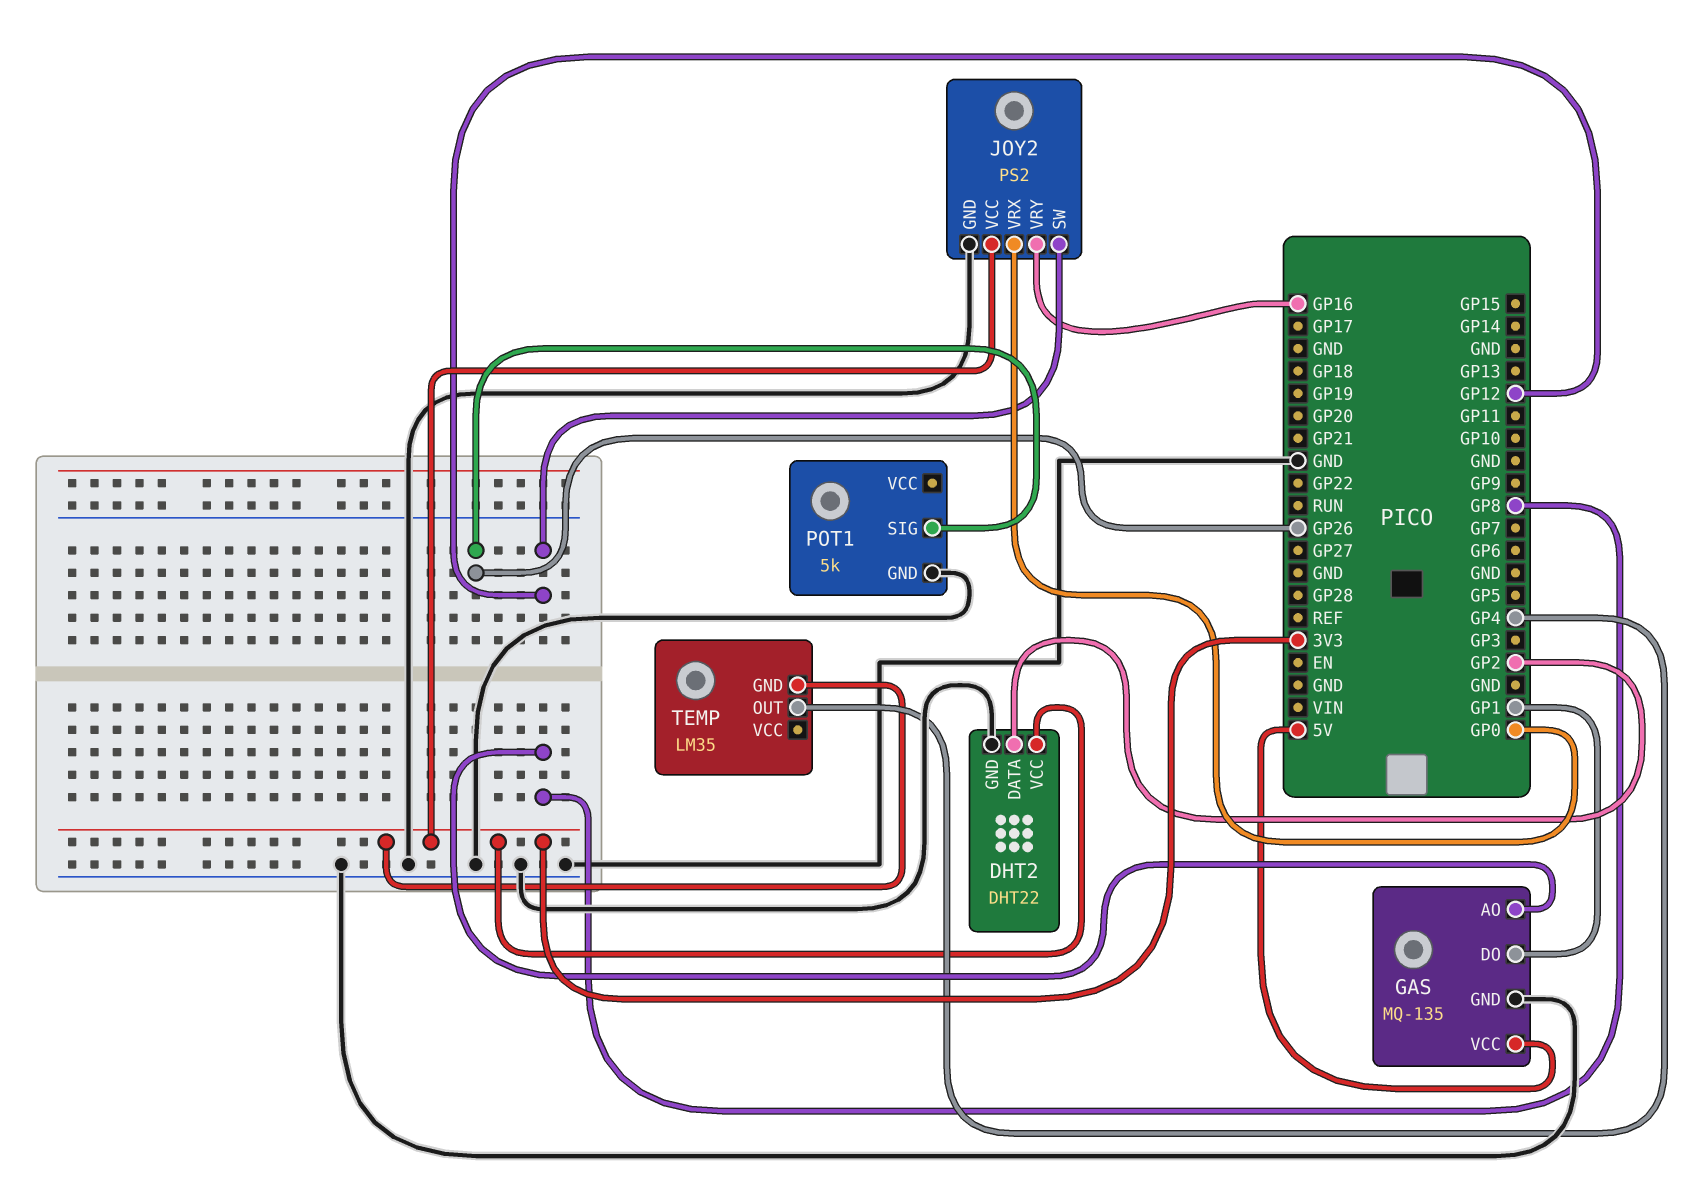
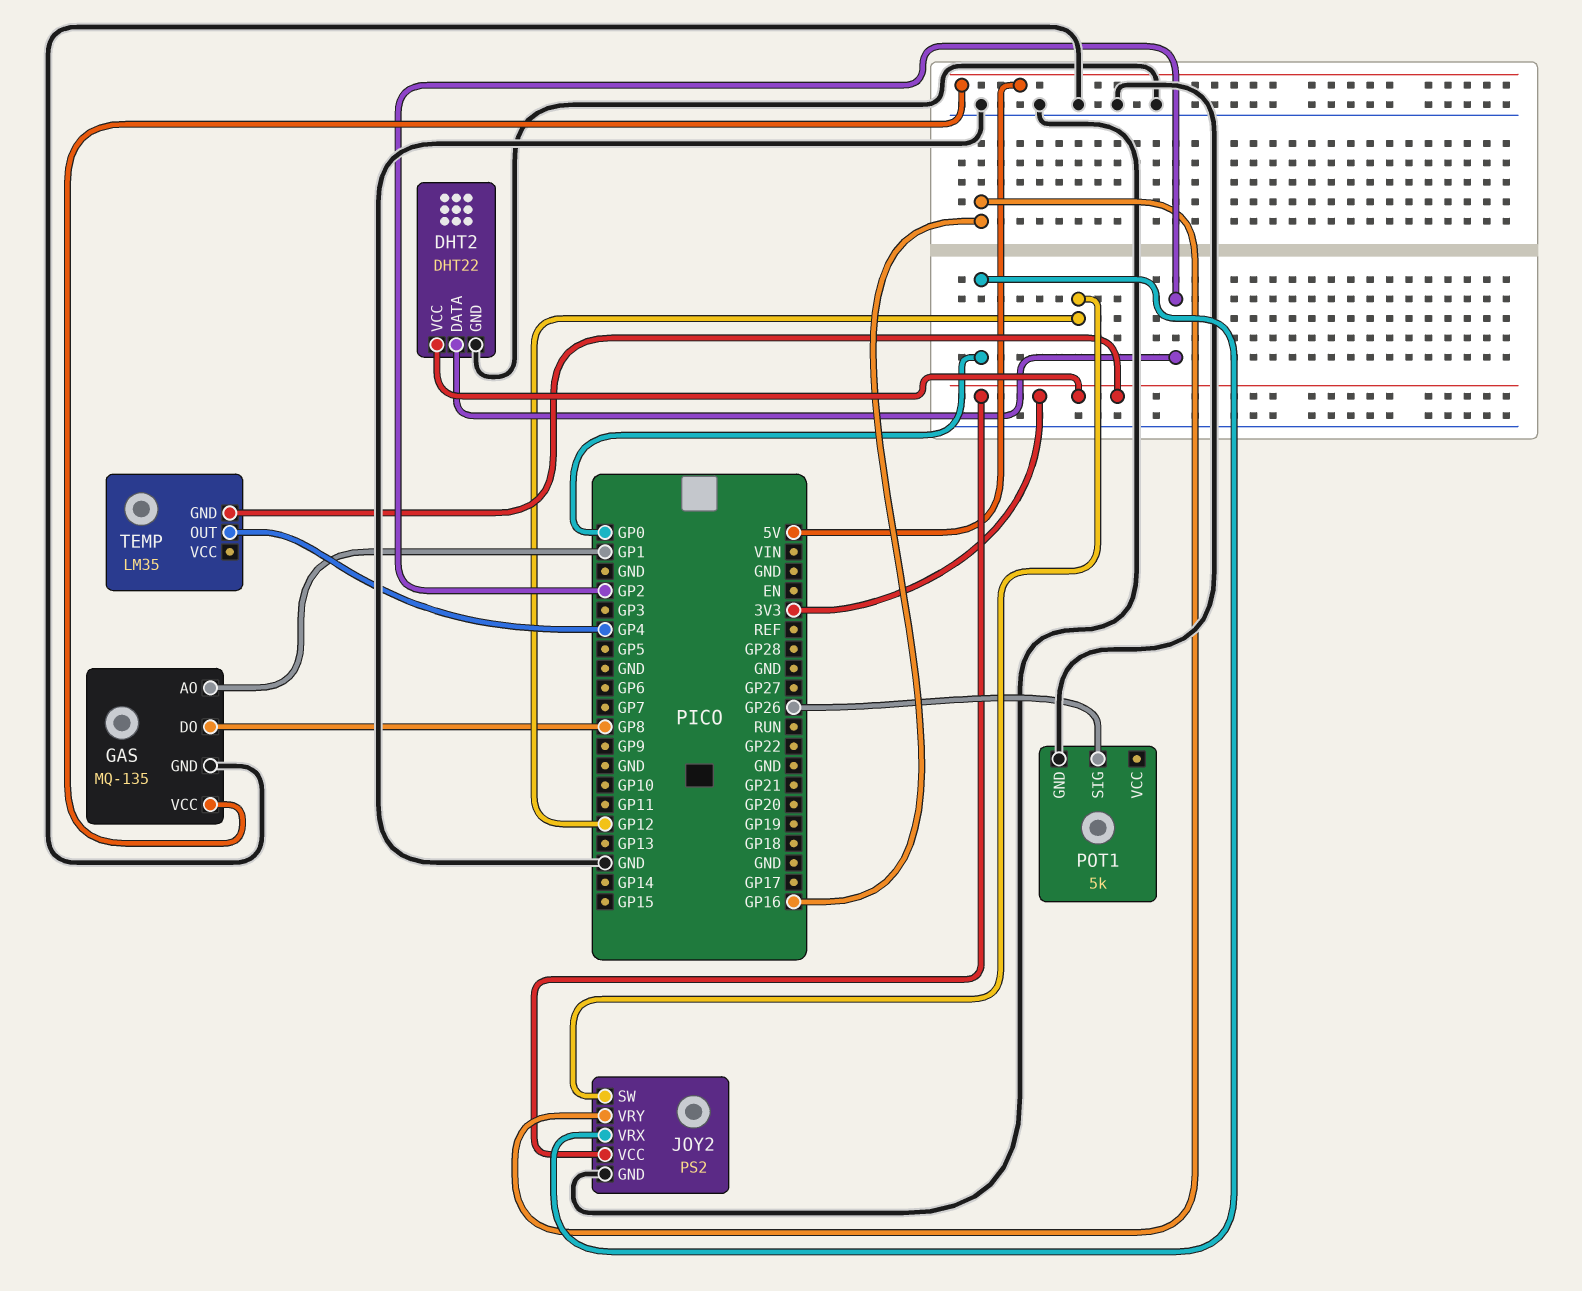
GAS pin AO: GP8 -> GP1
GAS pin DO: GP1 -> GP8

